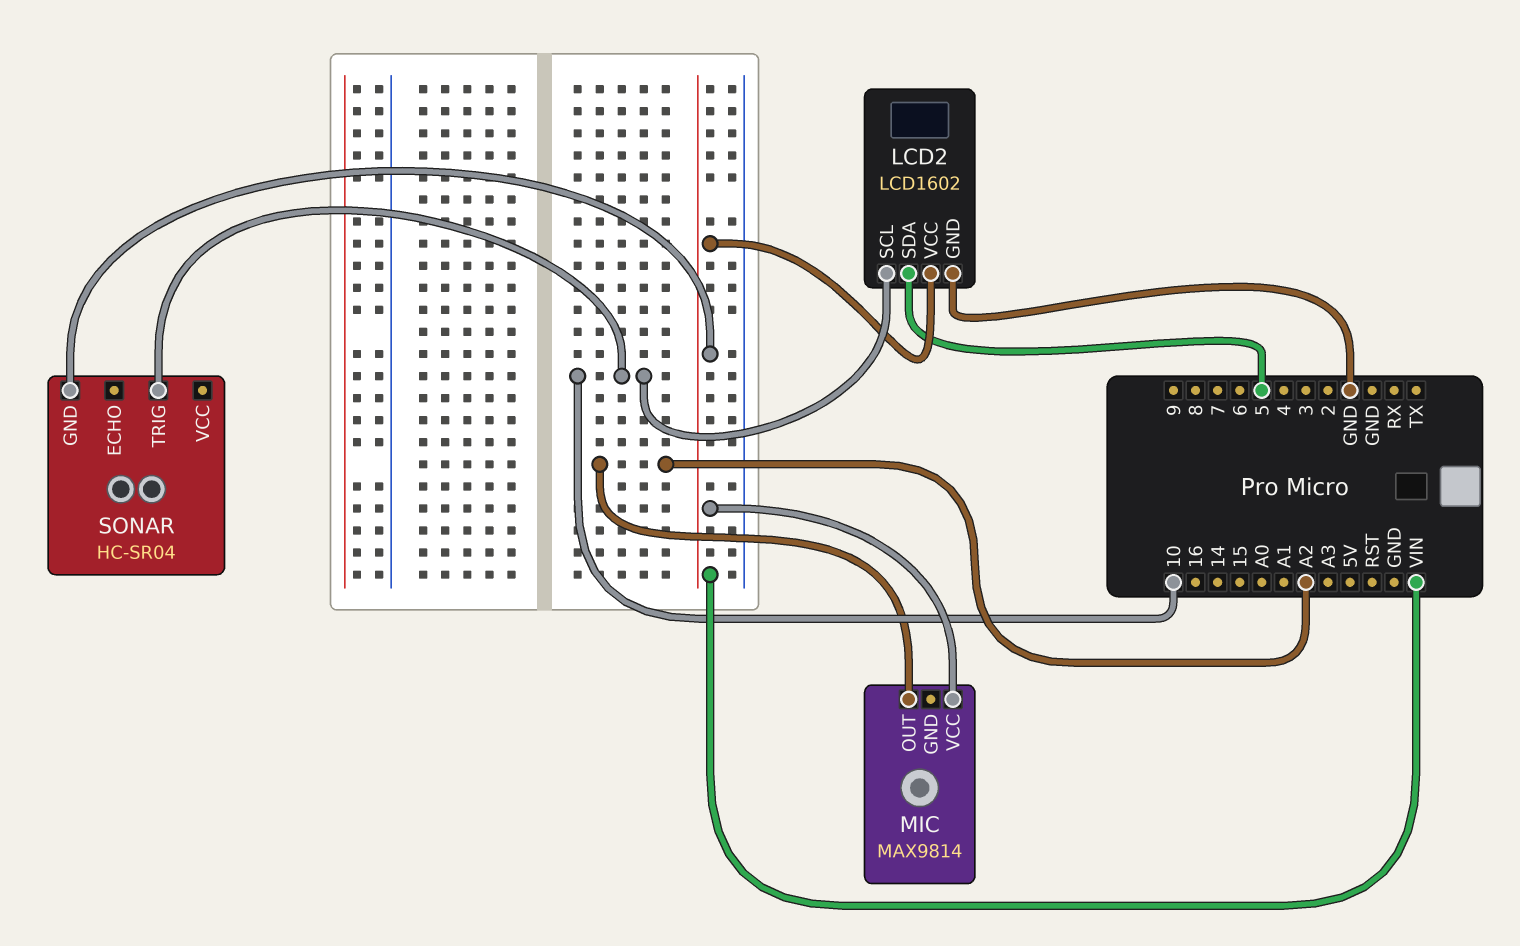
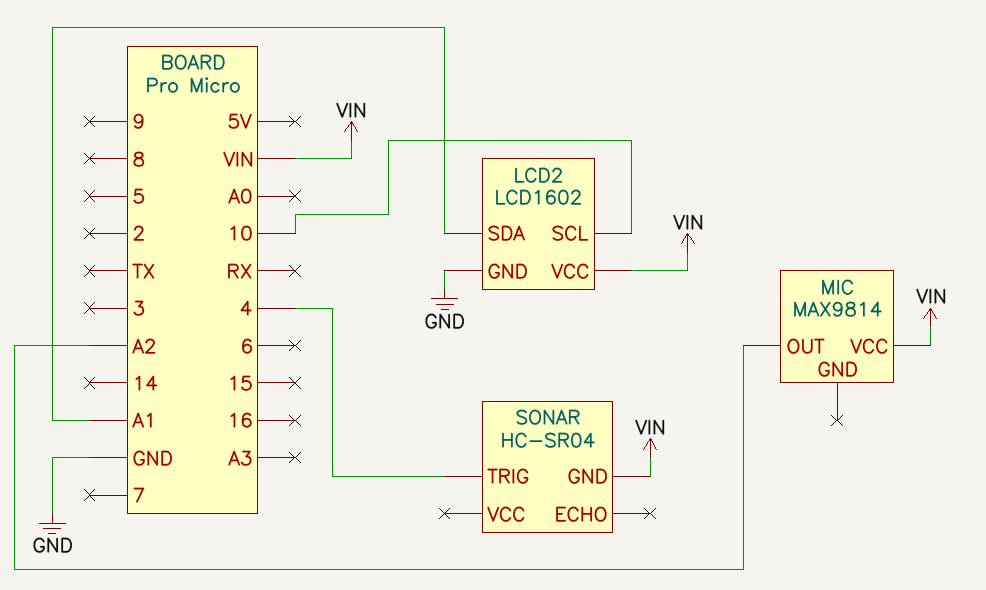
LCD2 pin SDA: 5 -> A1
SONAR pin TRIG: 10 -> 4

